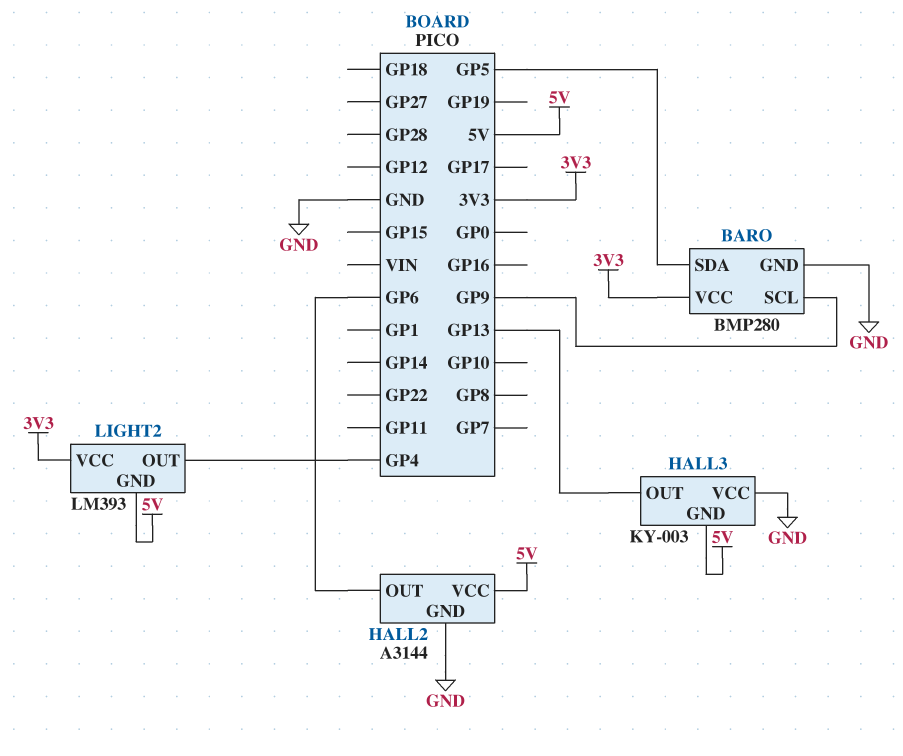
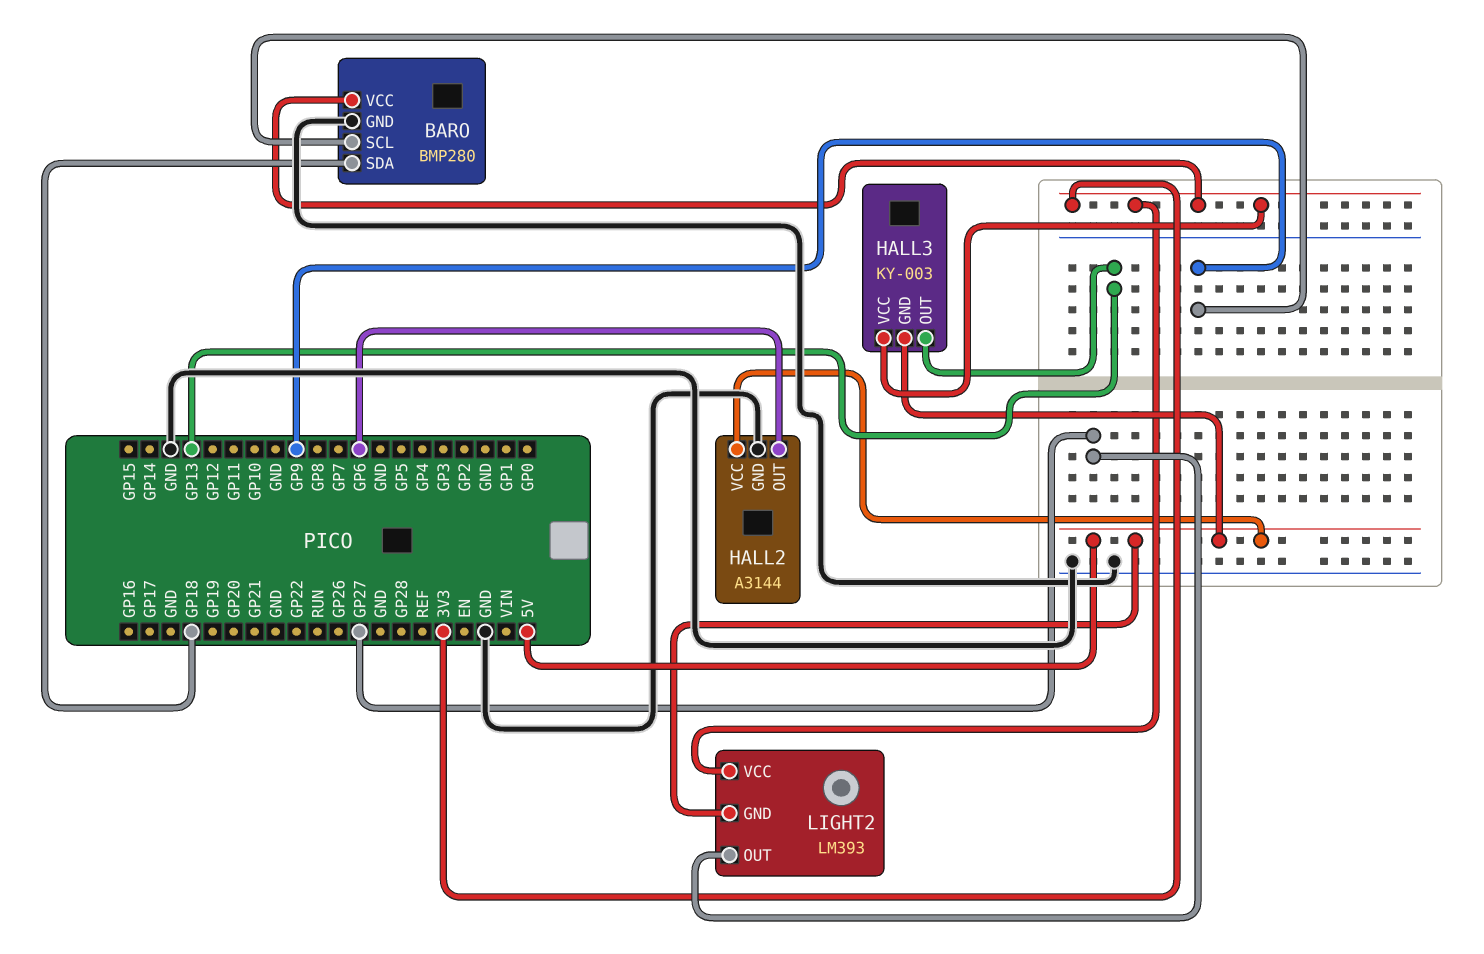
BARO pin SDA: GP5 -> GP18
HALL3 pin VCC: GND -> 3V3
LIGHT2 pin OUT: GP4 -> GP27

